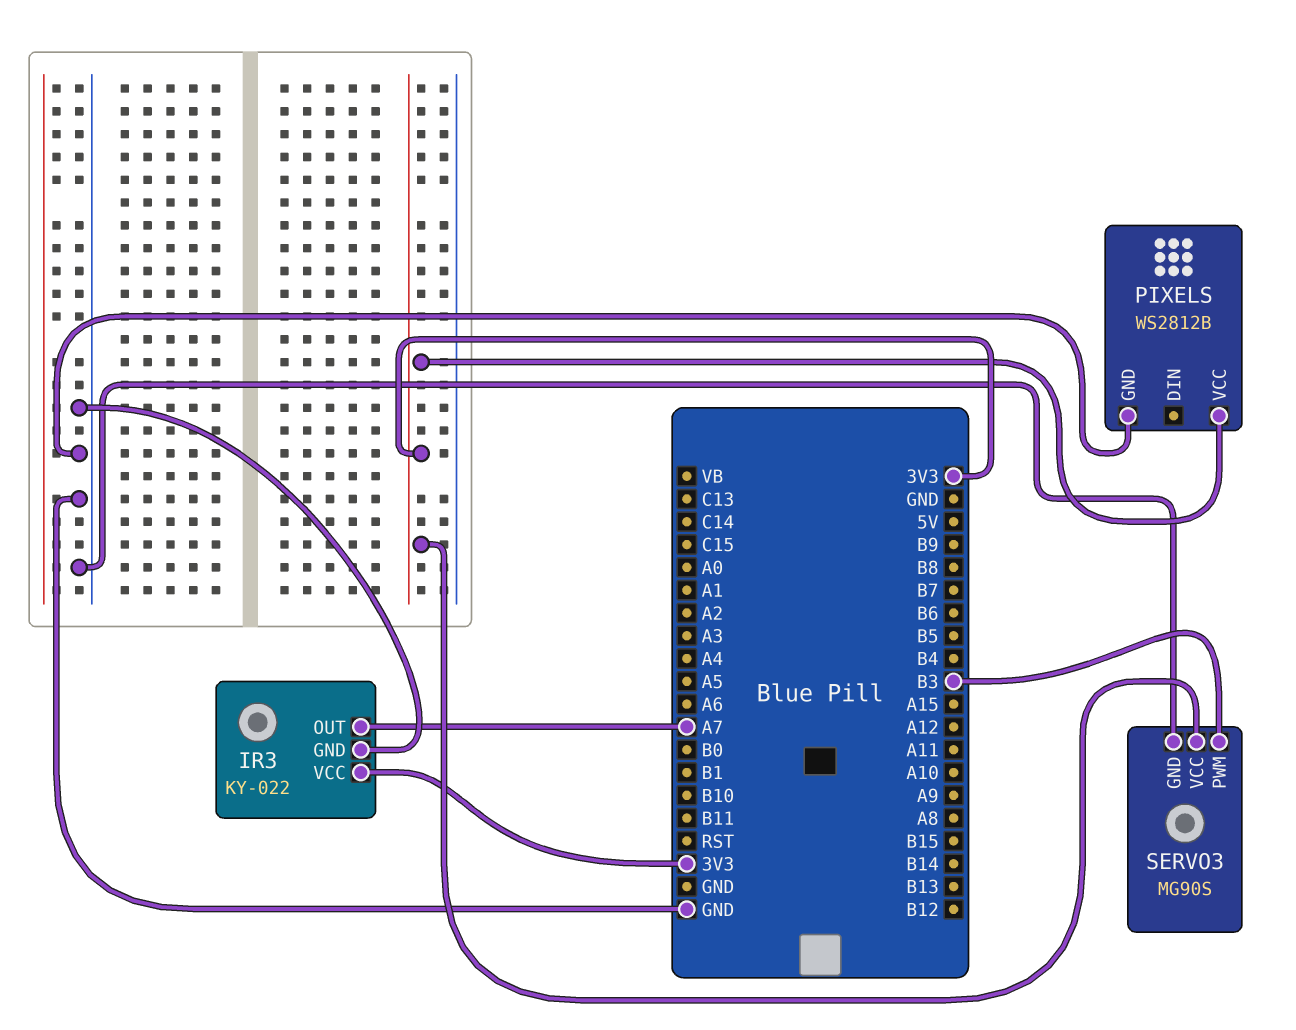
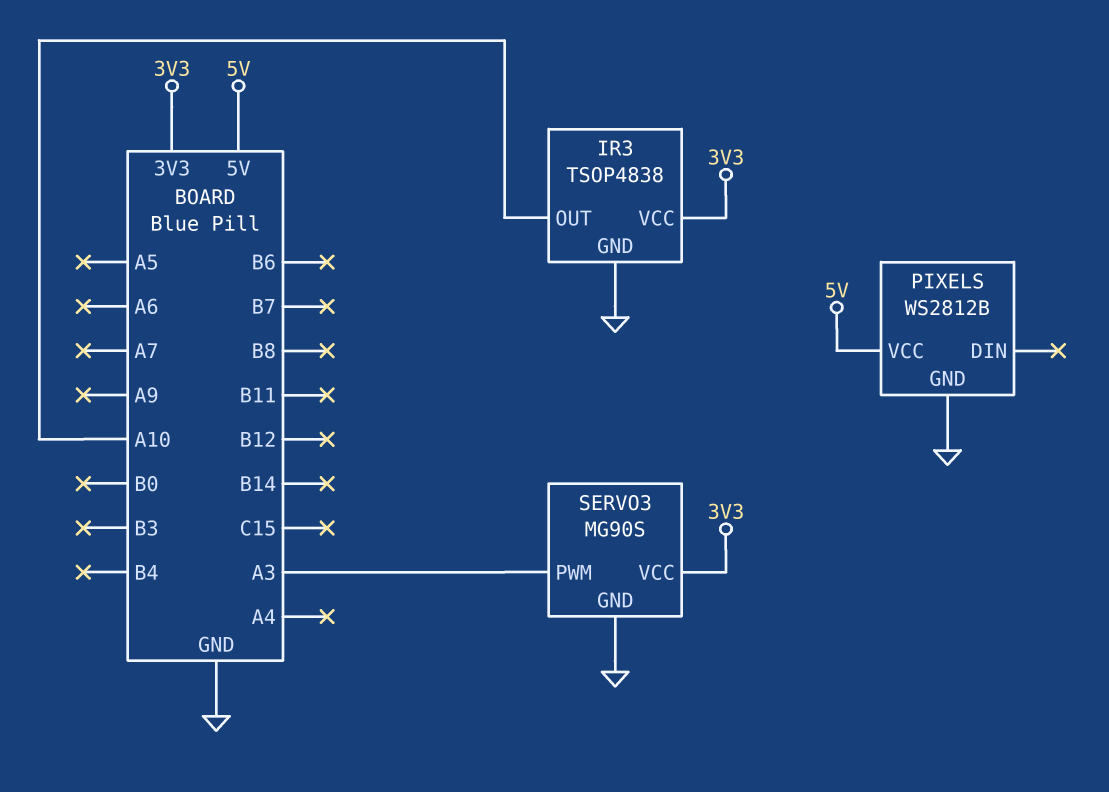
IR3: KY-022 -> TSOP4838
IR3 pin OUT: A7 -> A10
PIXELS pin VCC: 3V3 -> 5V
SERVO3 pin PWM: B3 -> A3

